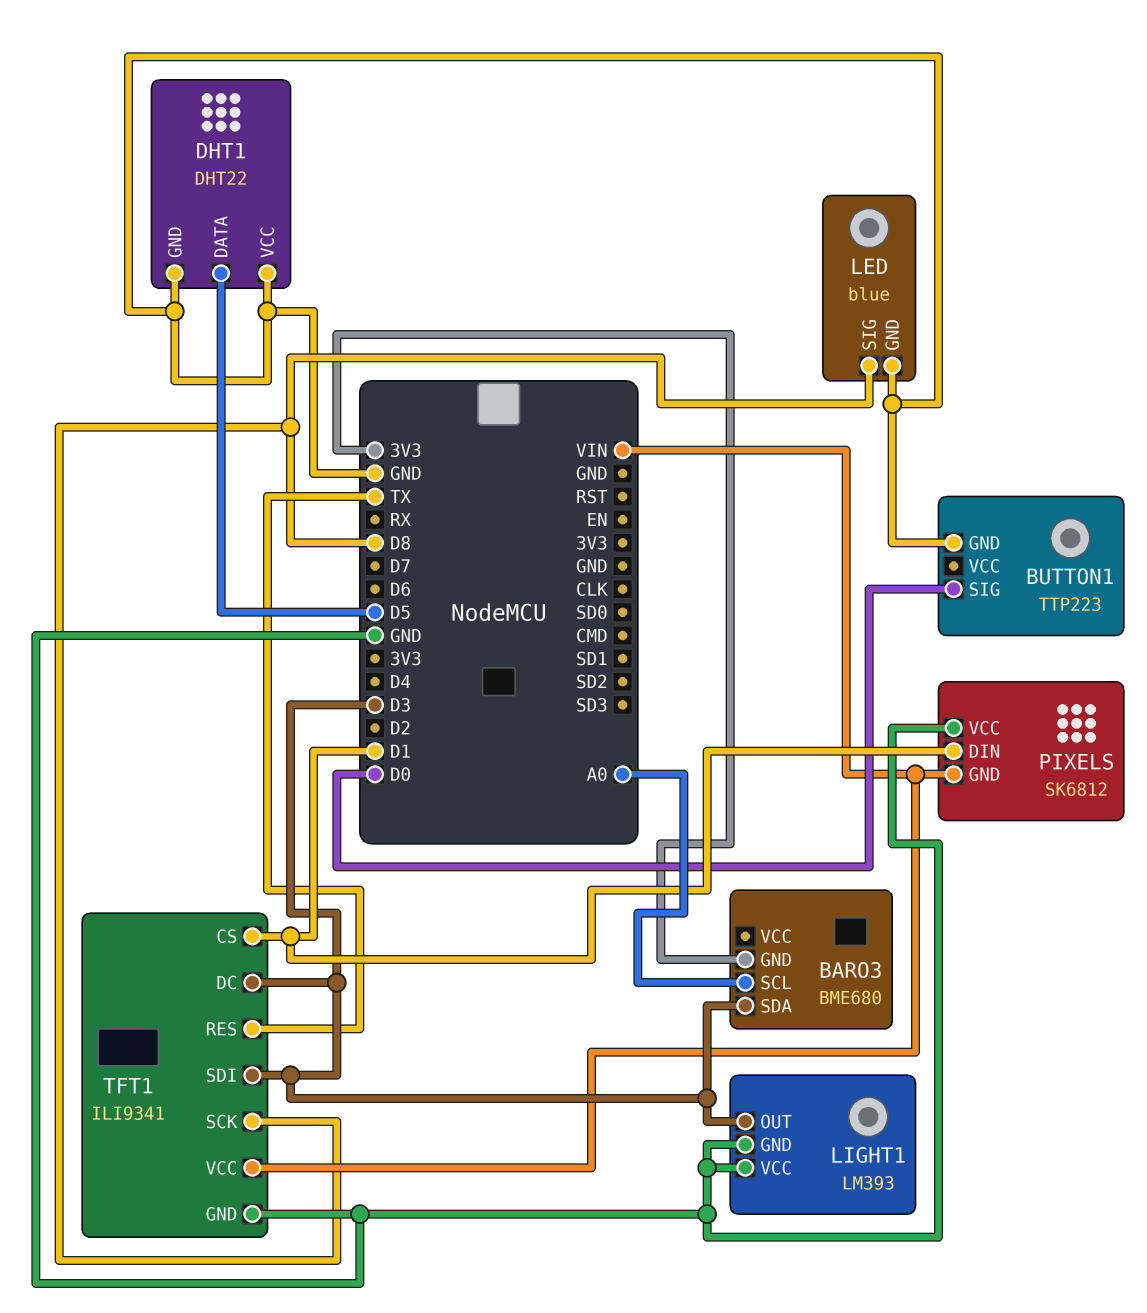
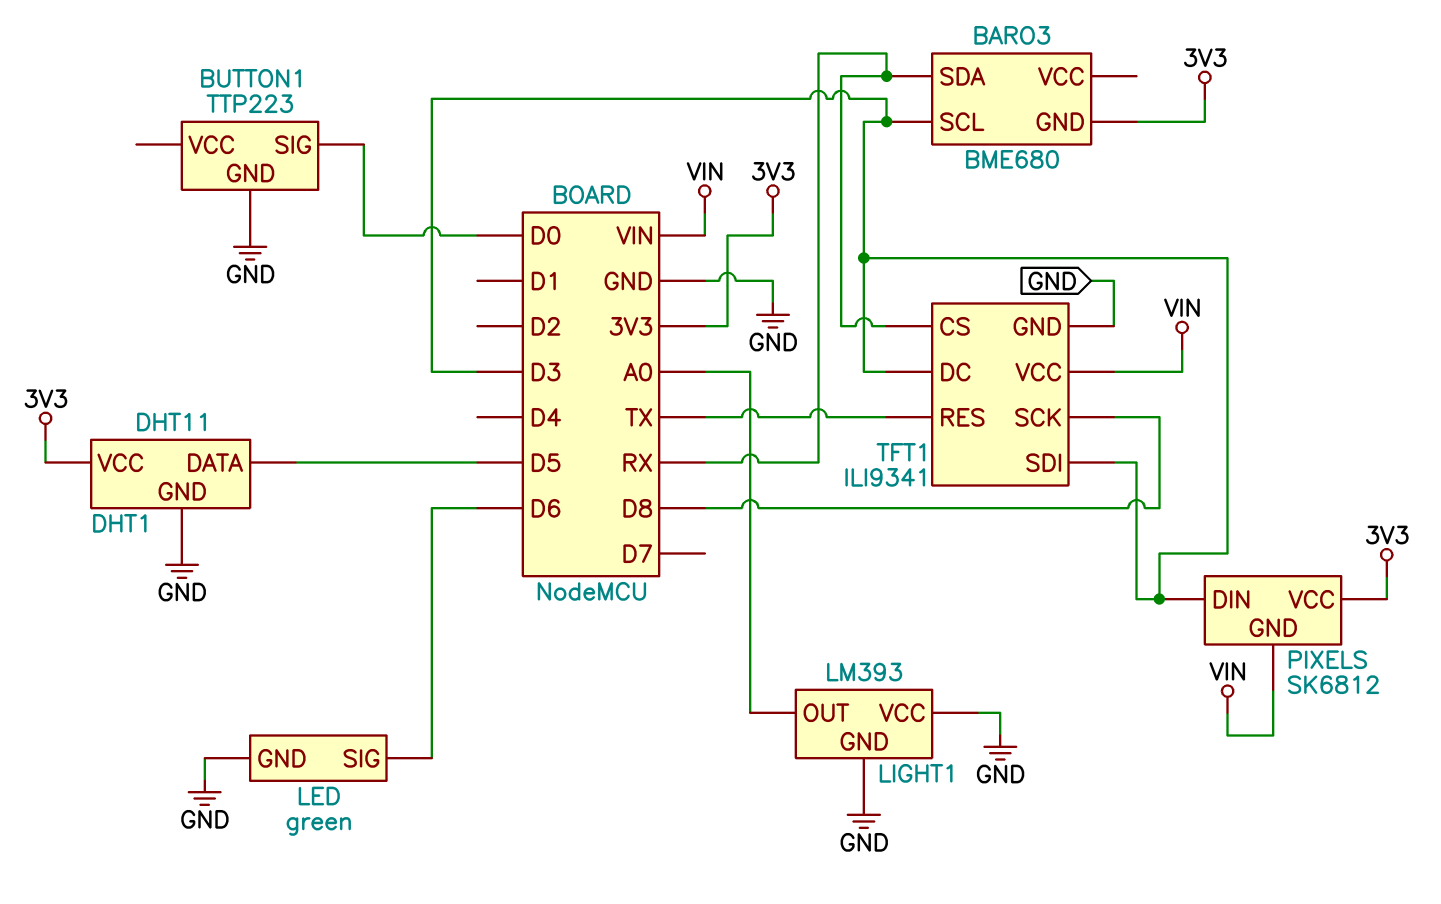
BARO3 pin SCL: A0 -> D3
BARO3 pin SDA: D3 -> RX
DHT1: DHT22 -> DHT11
DHT1 pin VCC: GND -> 3V3
LED: blue -> green
LED pin SIG: D8 -> D6
LIGHT1 pin OUT: D3 -> A0
PIXELS pin DIN: D1 -> D3
PIXELS pin VCC: GND -> 3V3
TFT1 pin CS: D1 -> RX

